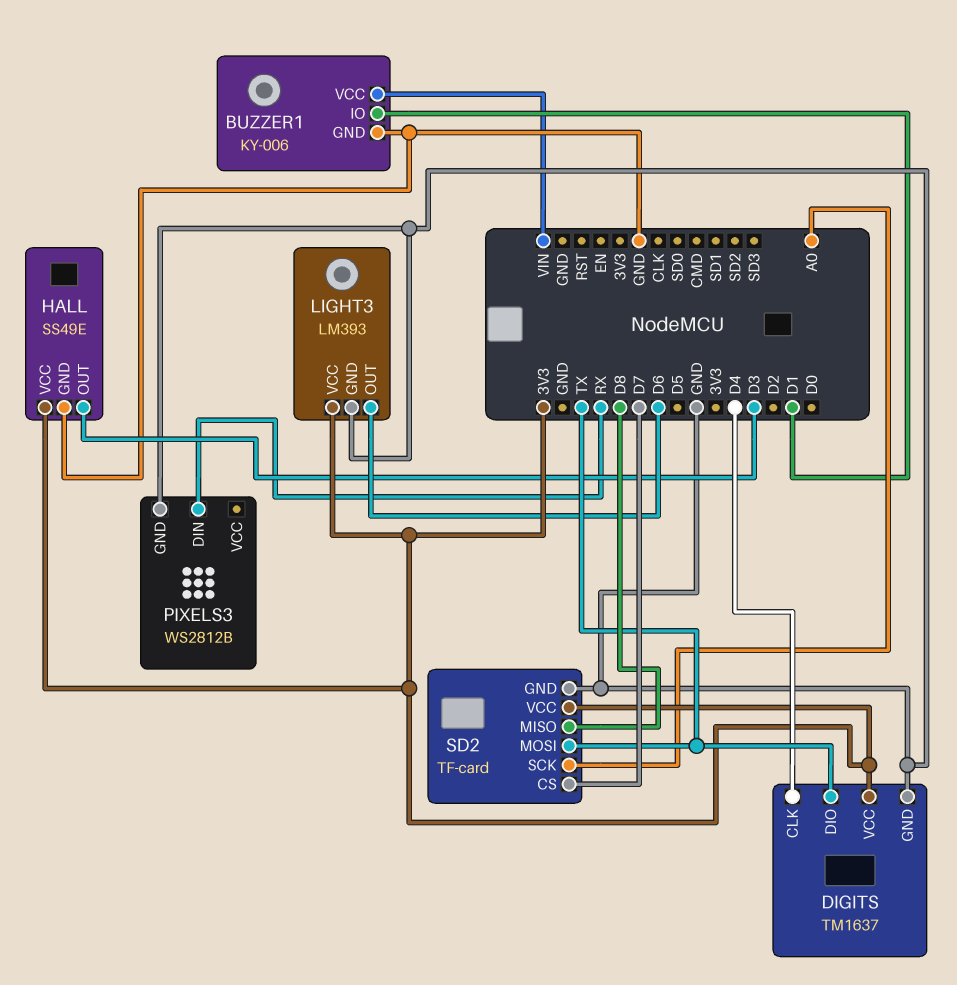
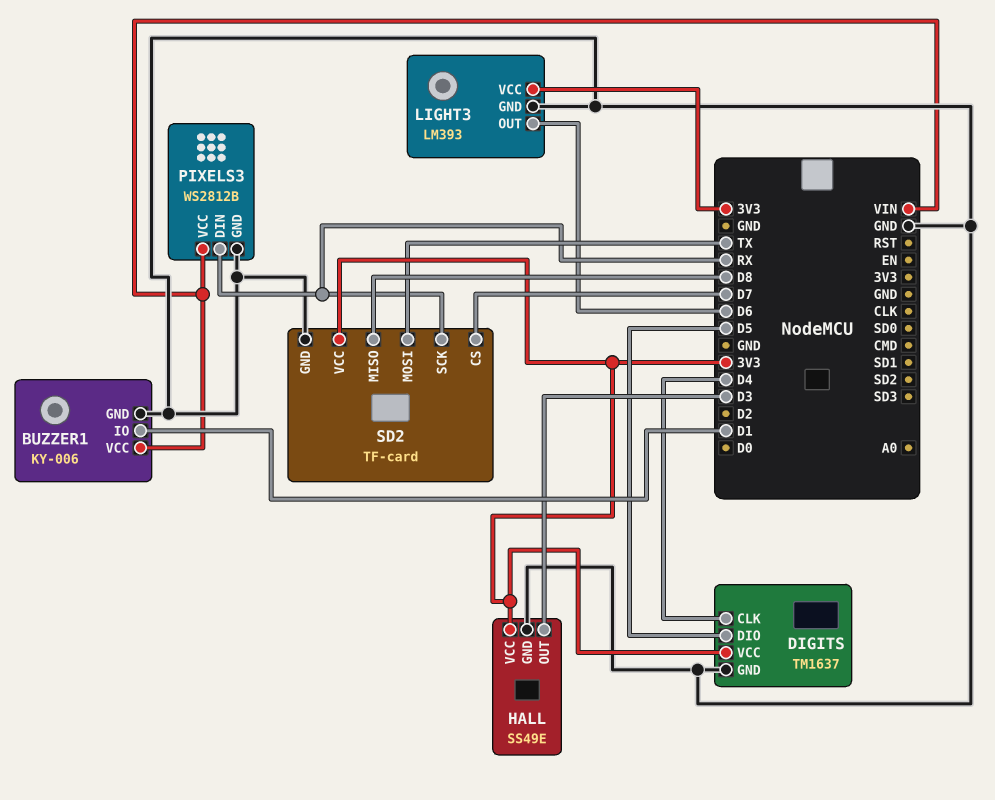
DIGITS pin DIO: TX -> D5
PIXELS3 pin VCC: none -> VIN
SD2 pin SCK: A0 -> RX

